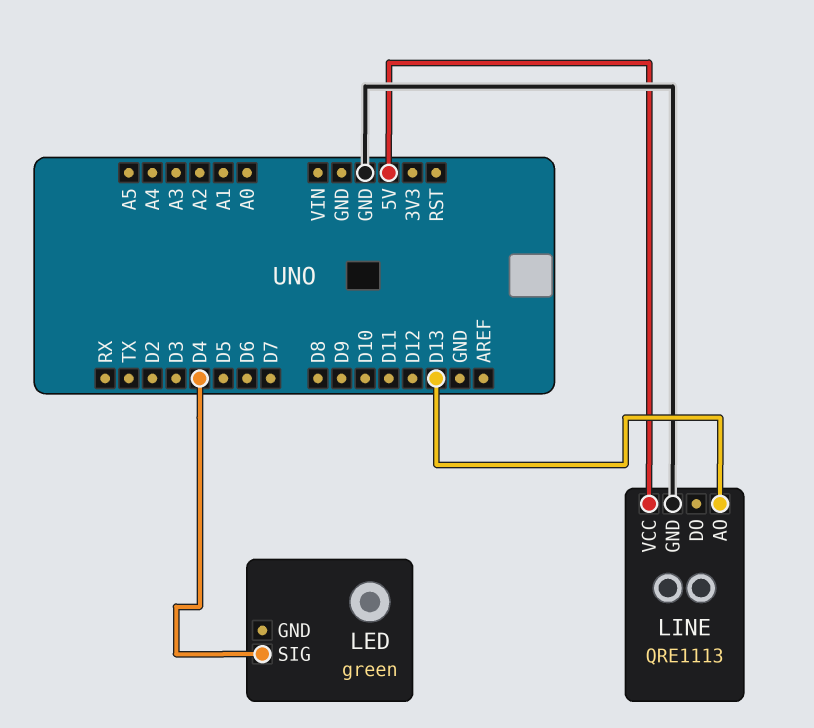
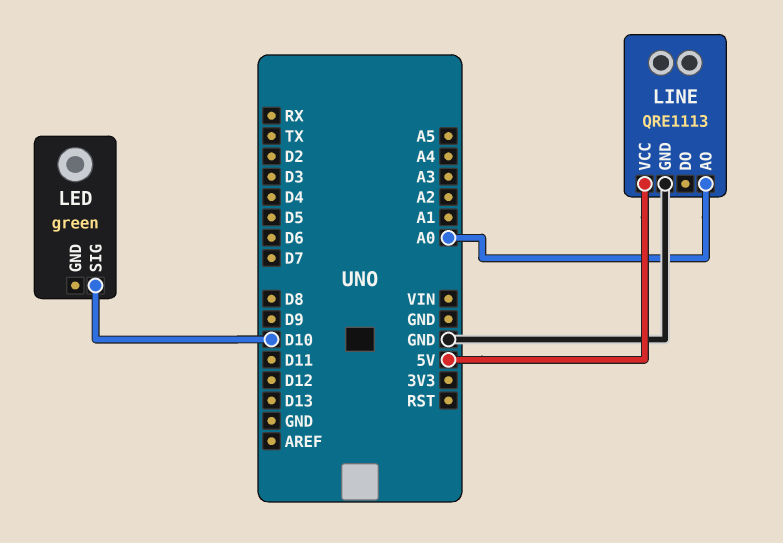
LED pin SIG: D4 -> D10
LINE pin AO: D13 -> A0

